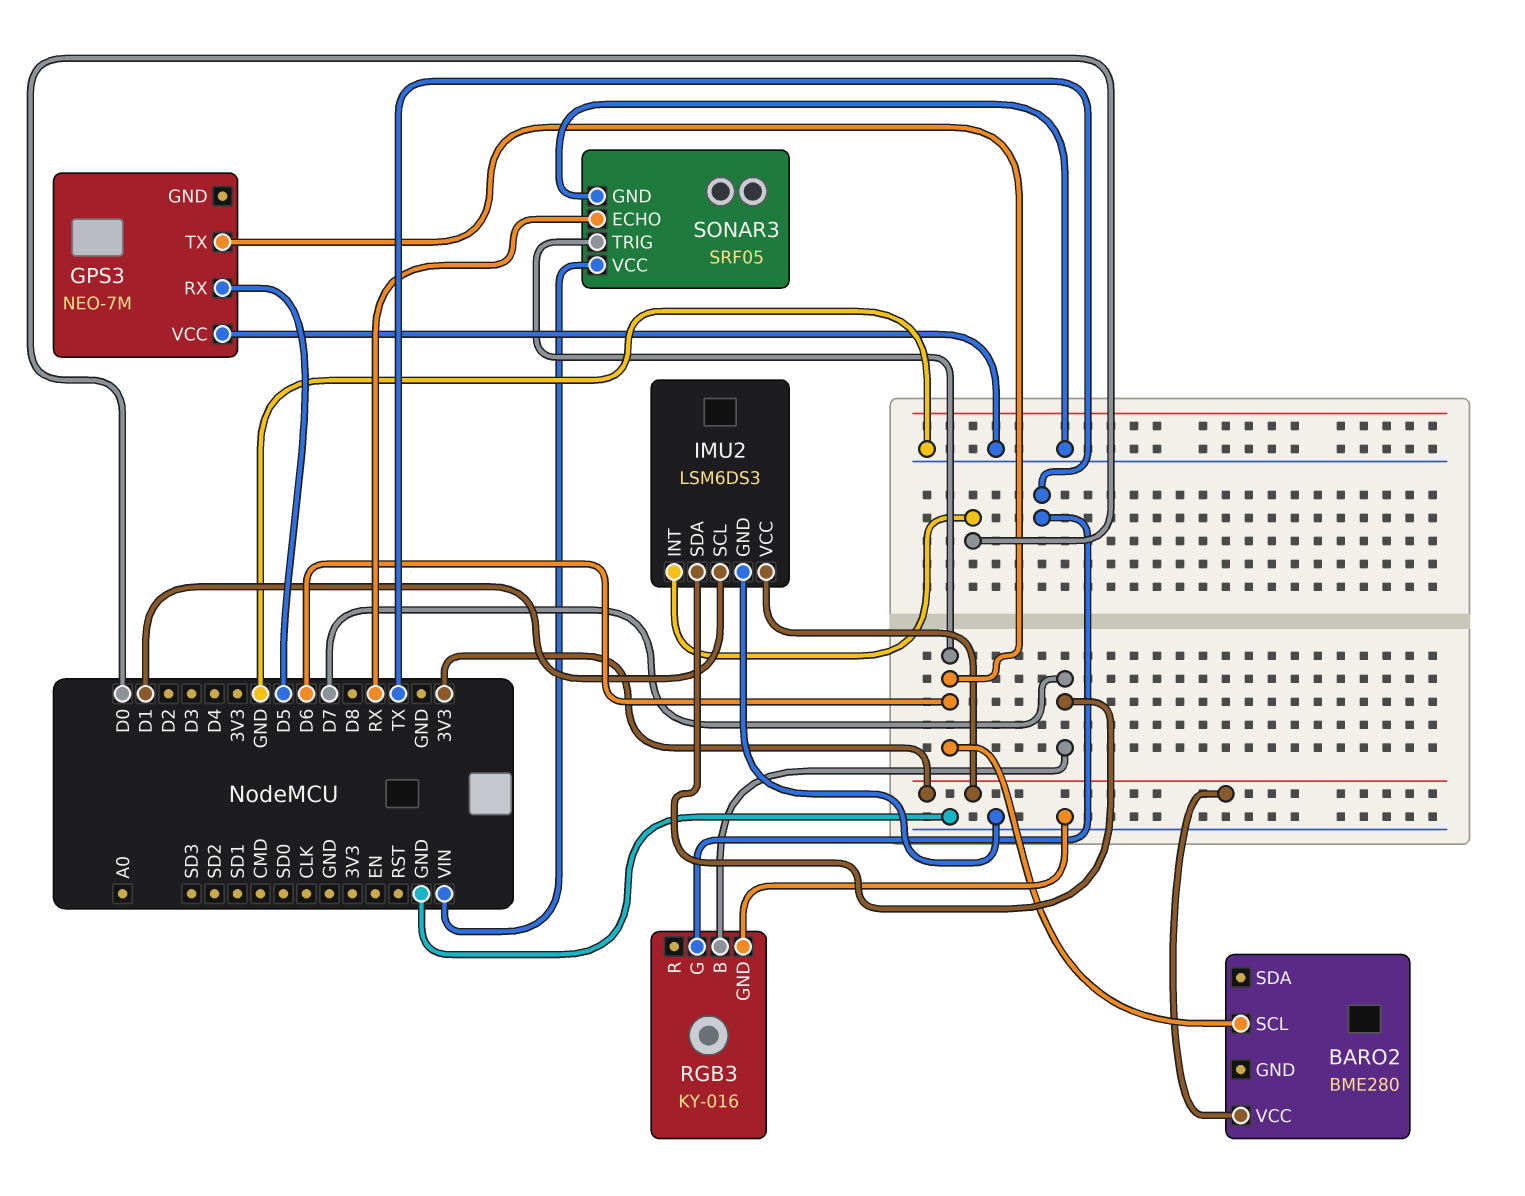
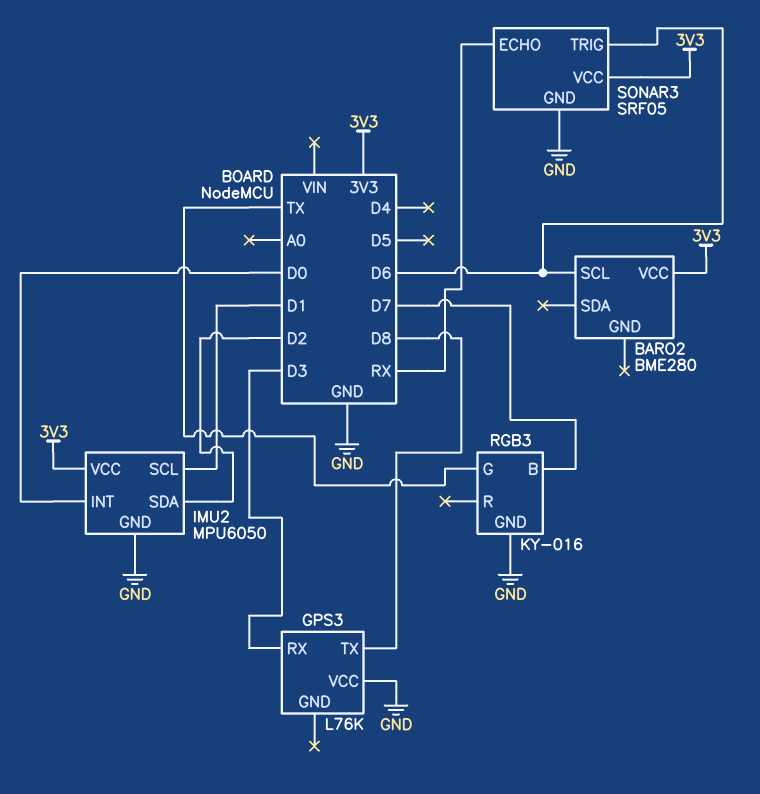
GPS3: NEO-7M -> L76K
GPS3 pin RX: D5 -> D3
GPS3 pin TX: D6 -> D8
IMU2: LSM6DS3 -> MPU6050
IMU2 pin SDA: D7 -> D2
SONAR3 pin VCC: VIN -> 3V3

